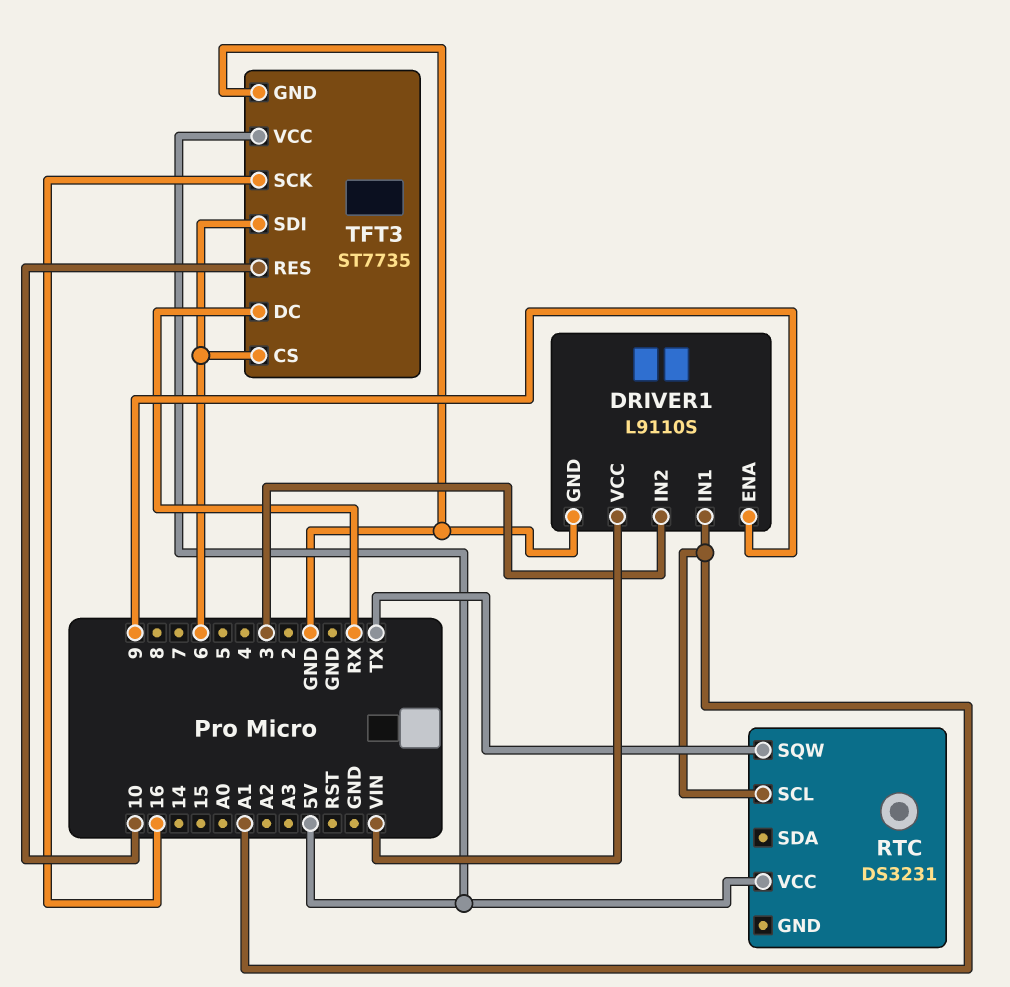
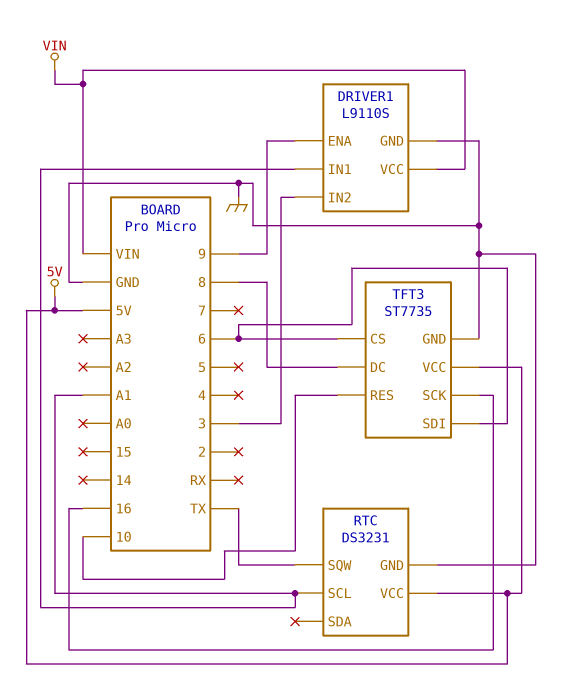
RTC pin GND: none -> GND
TFT3 pin DC: RX -> 8

